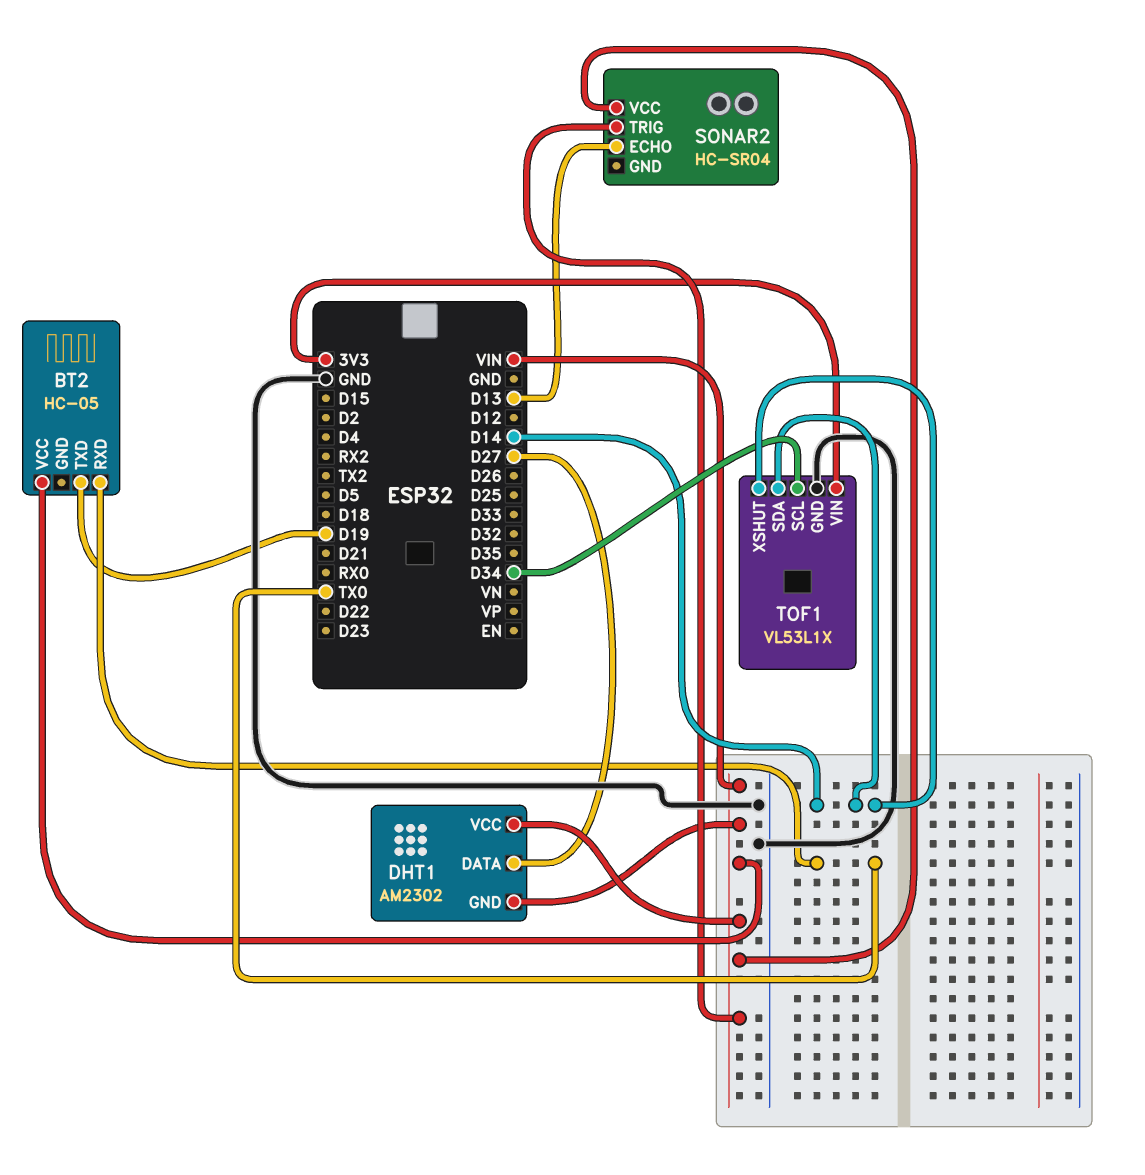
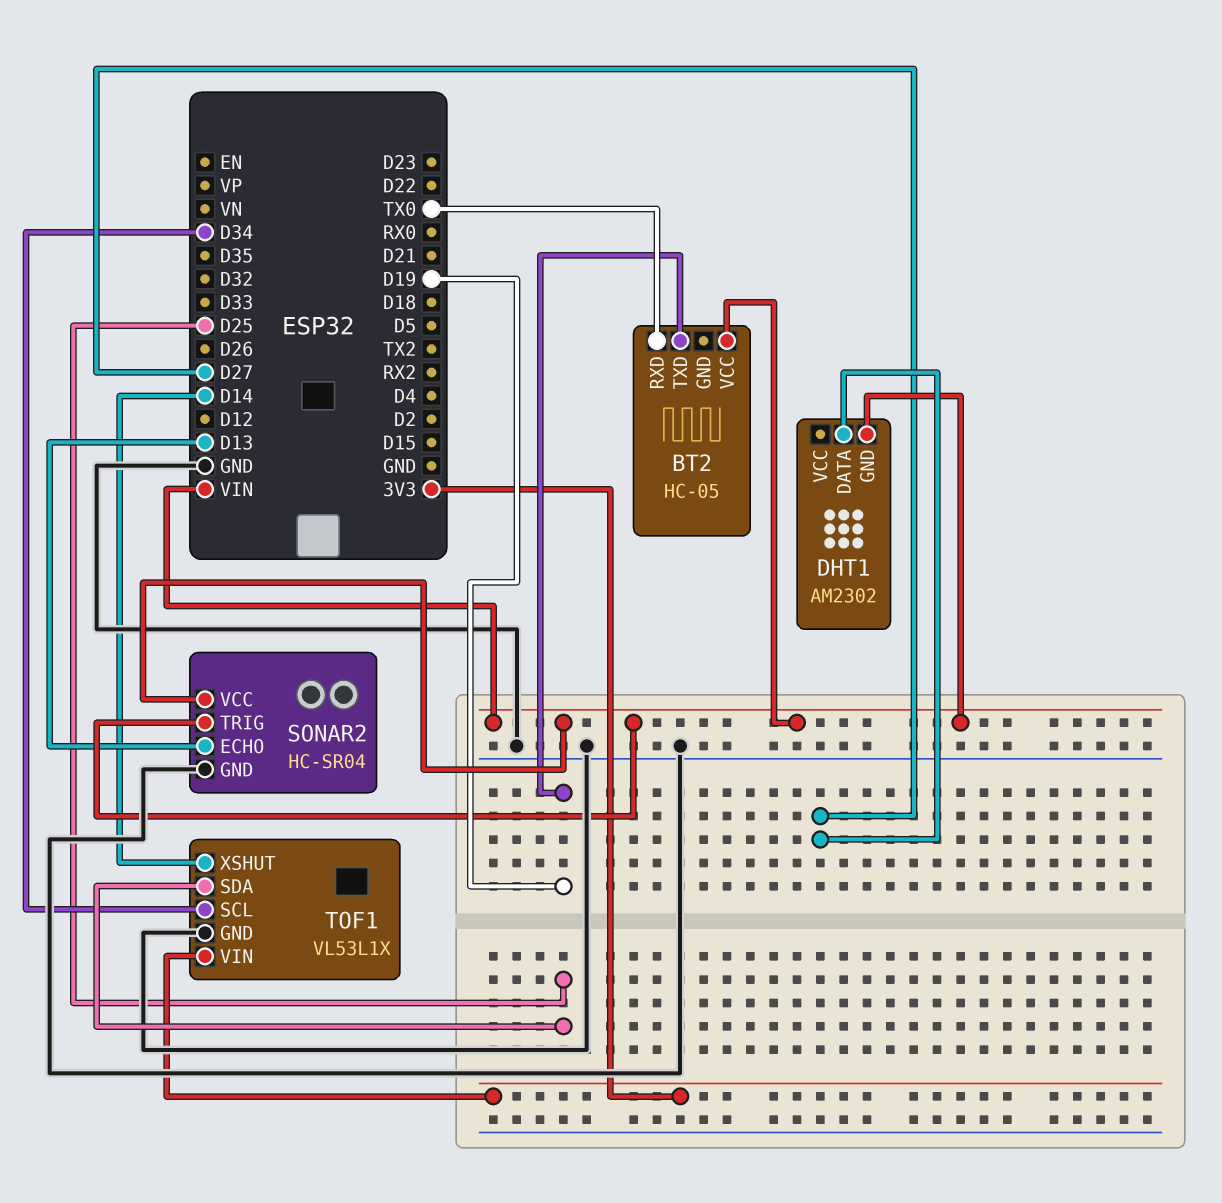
DHT1 pin VCC: VIN -> none
SONAR2 pin GND: none -> GND
TOF1 pin SDA: D14 -> D25

